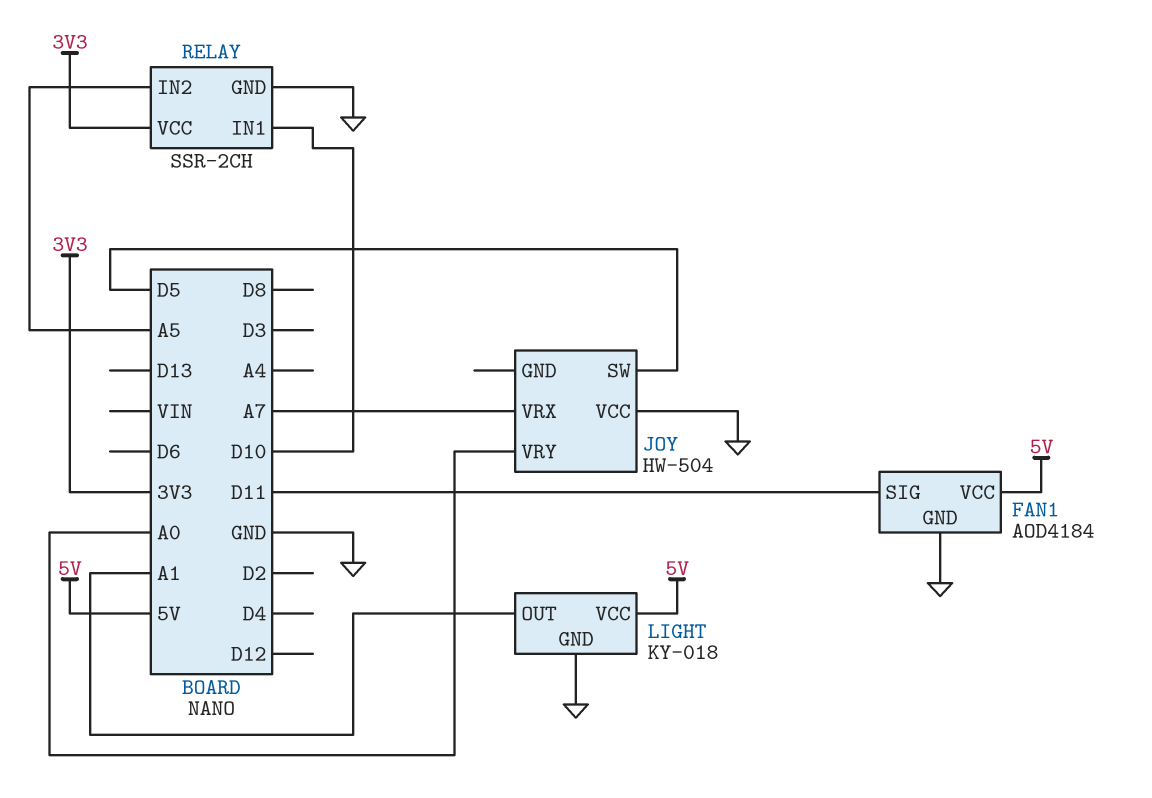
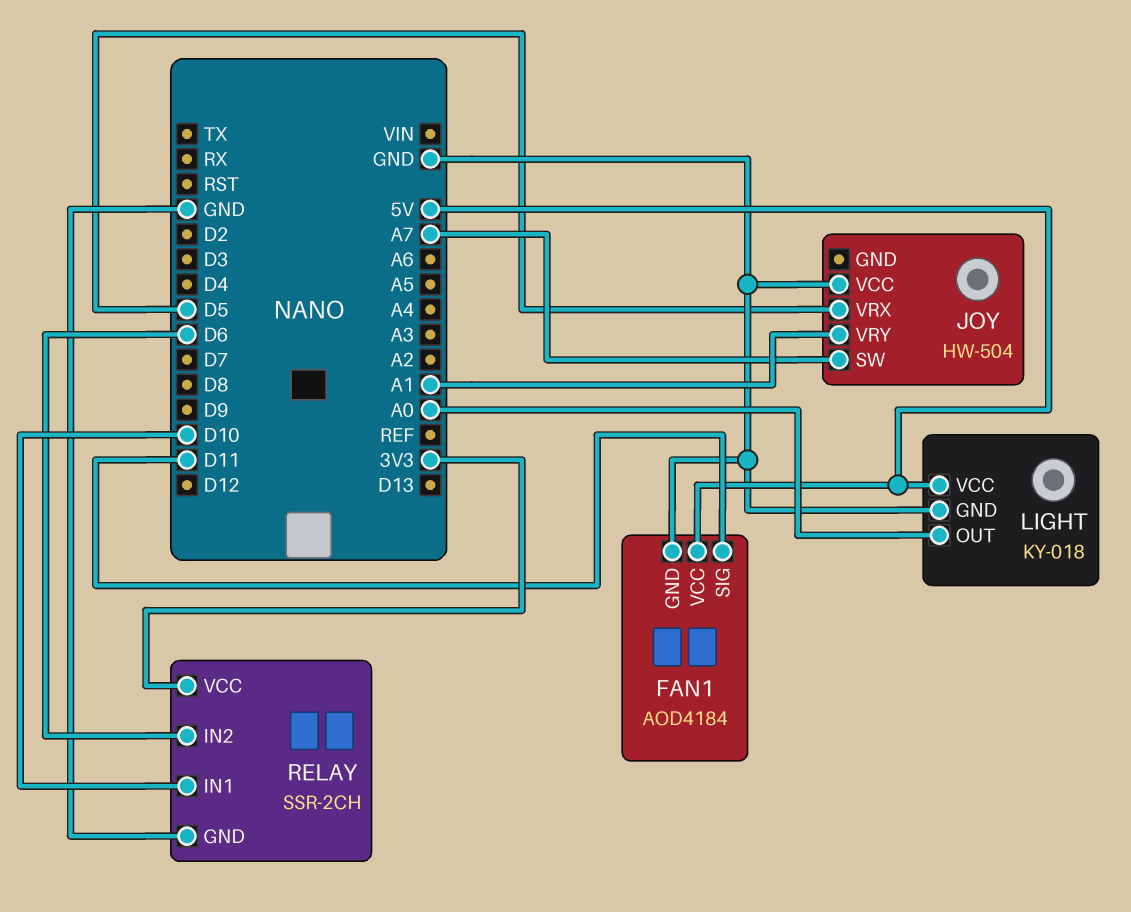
JOY pin SW: D5 -> A7
JOY pin VRX: A7 -> D5
JOY pin VRY: A0 -> A1
LIGHT pin OUT: A1 -> A0
RELAY pin IN2: A5 -> D6

